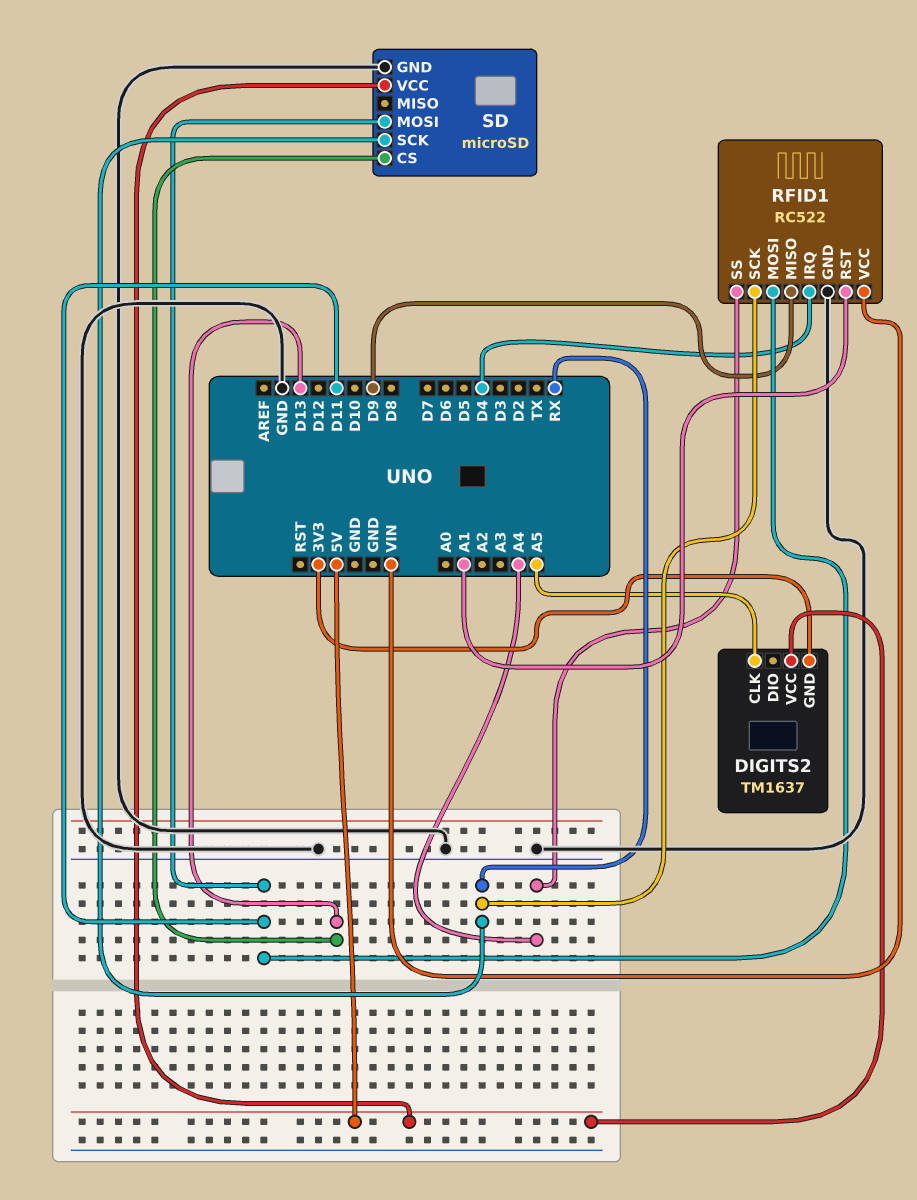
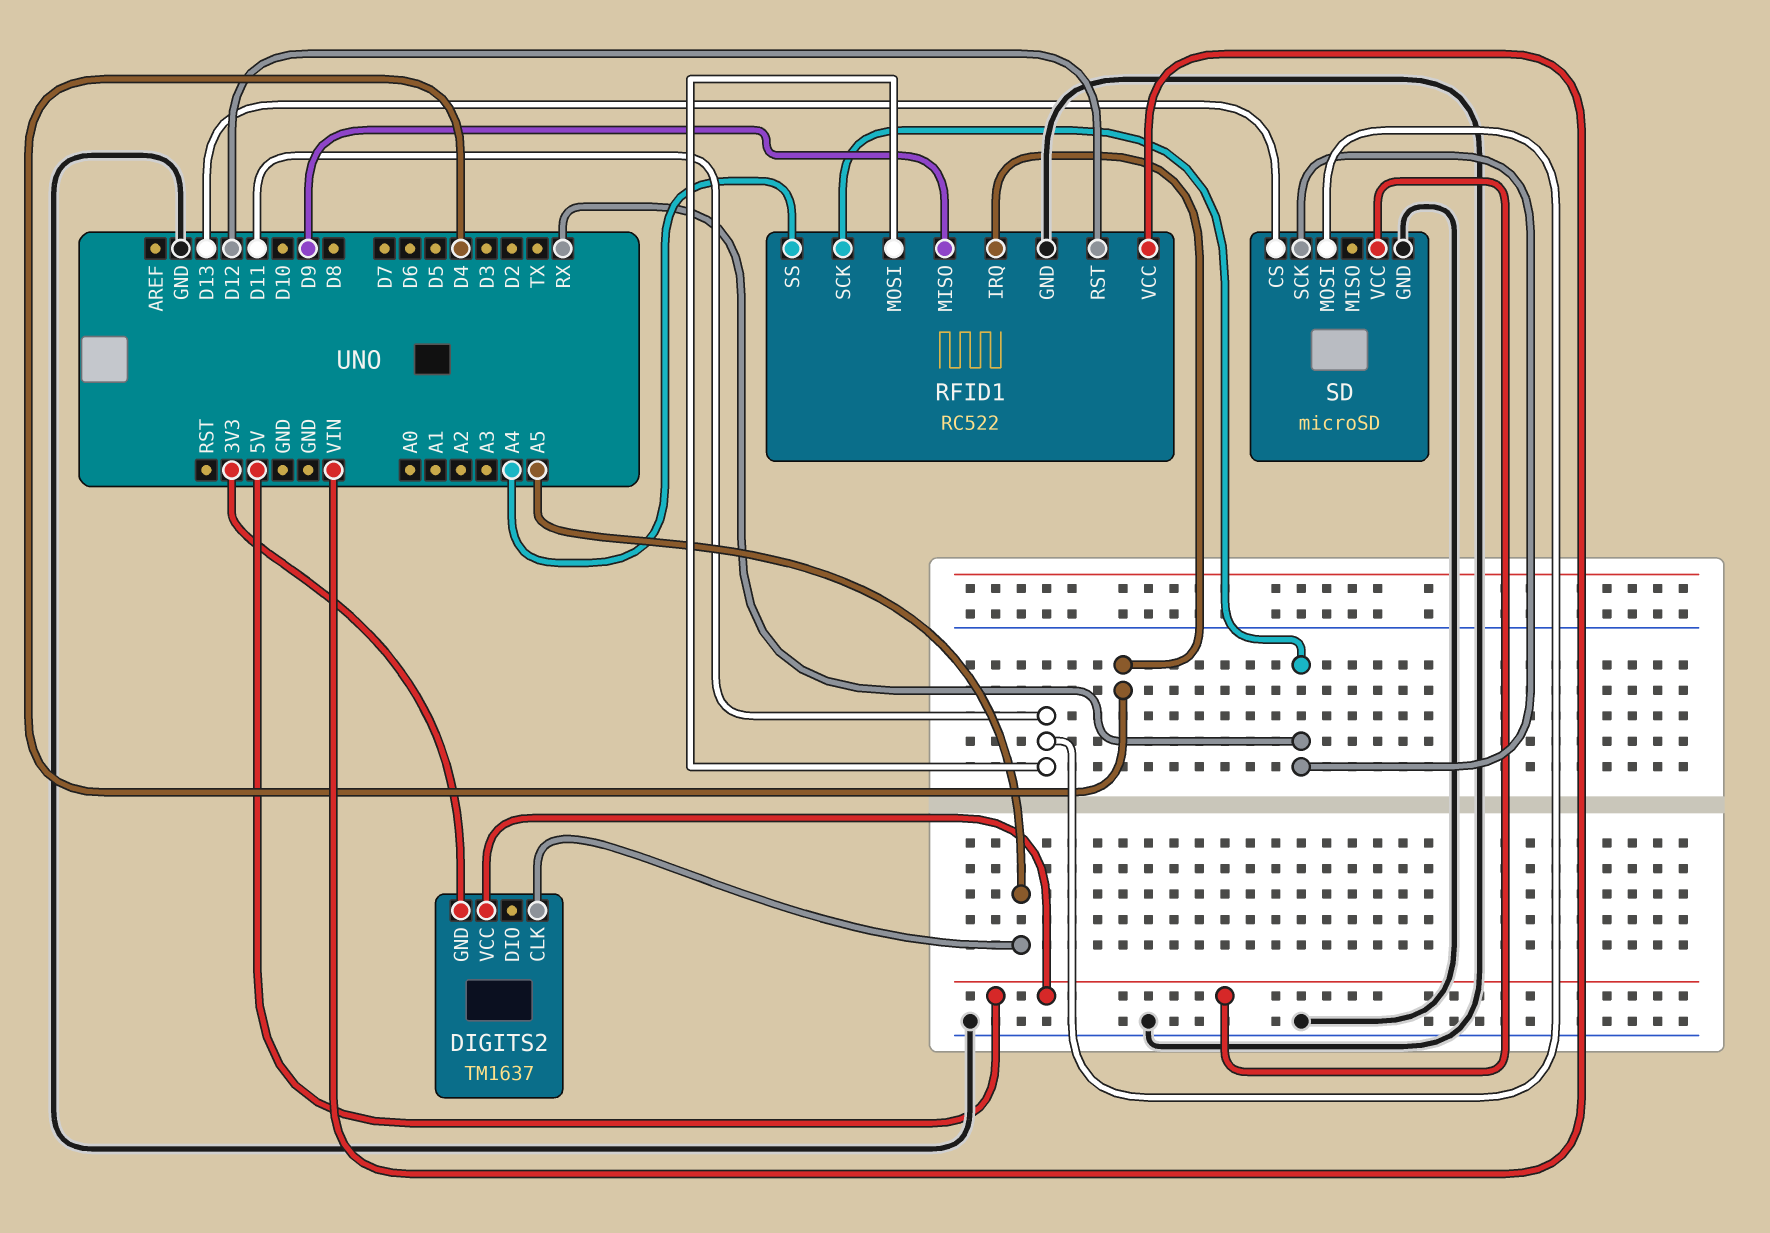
RFID1 pin RST: A1 -> D12

